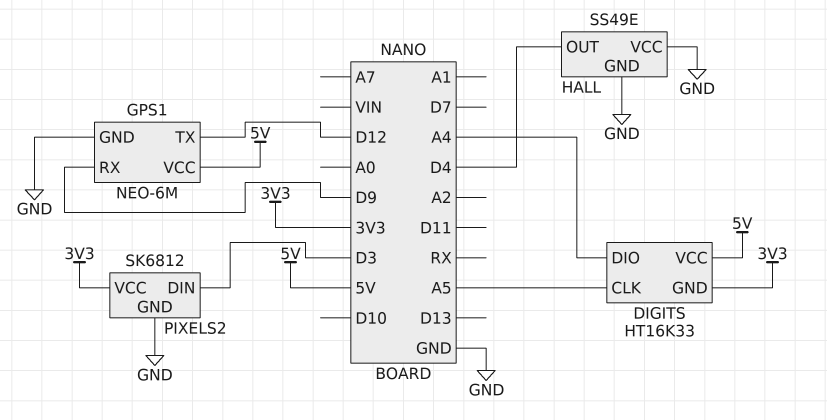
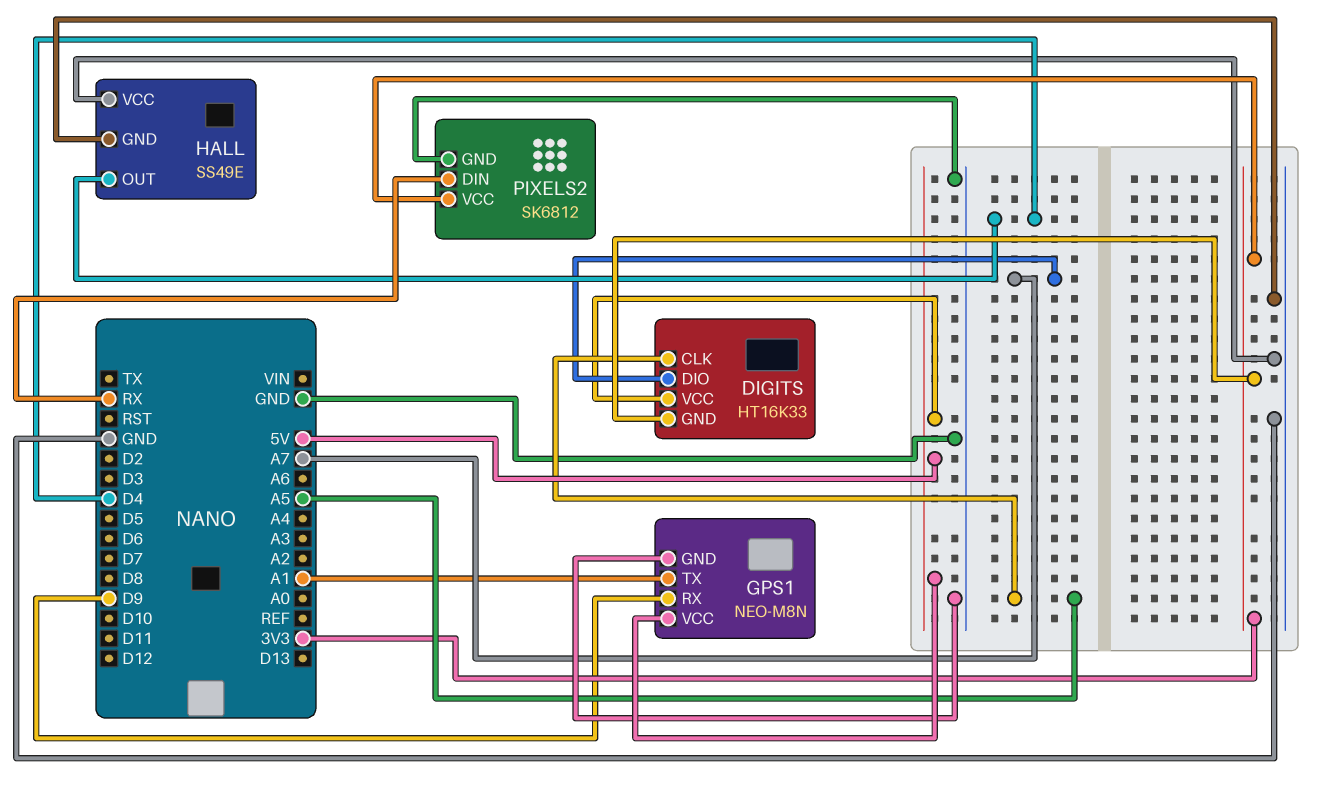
DIGITS pin DIO: A4 -> A7
GPS1: NEO-6M -> NEO-M8N
GPS1 pin TX: D12 -> A1
PIXELS2 pin DIN: D3 -> RX

